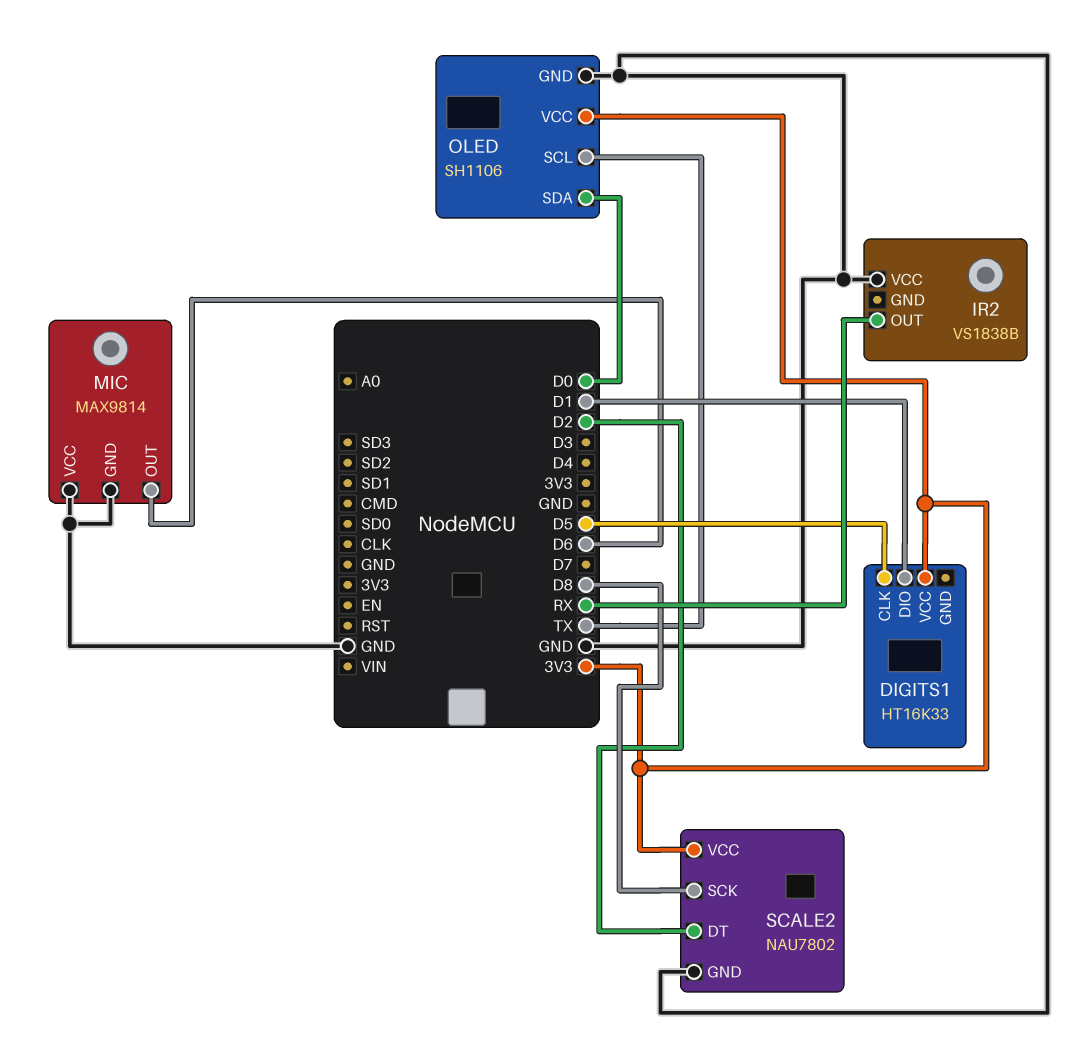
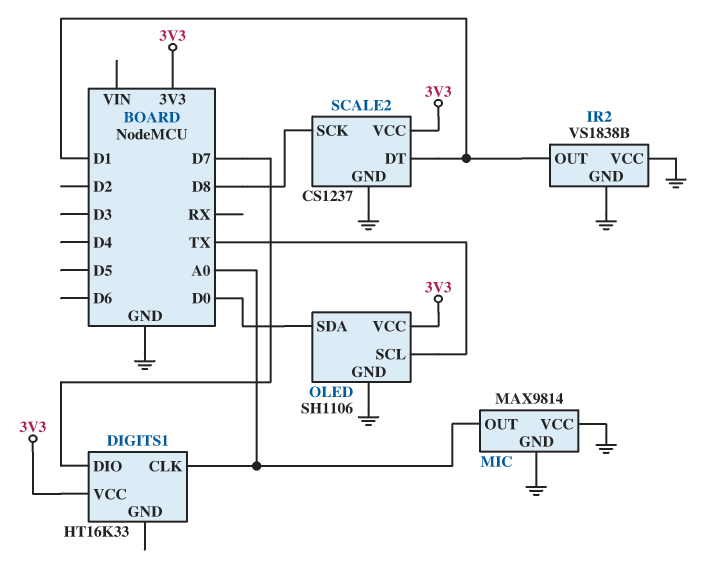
DIGITS1 pin CLK: D5 -> A0
DIGITS1 pin DIO: D1 -> D7
IR2 pin GND: none -> GND
IR2 pin OUT: RX -> D1
MIC pin OUT: D6 -> A0
SCALE2: NAU7802 -> CS1237
SCALE2 pin DT: D2 -> D1

